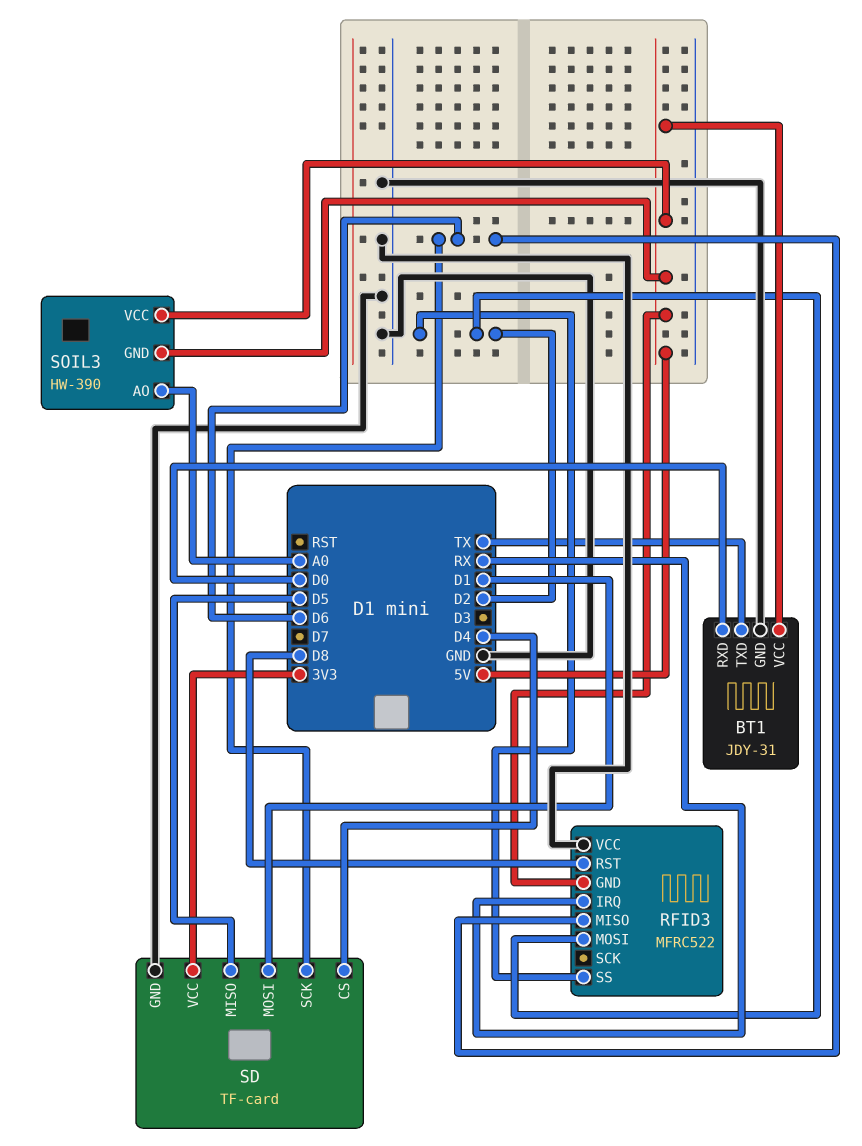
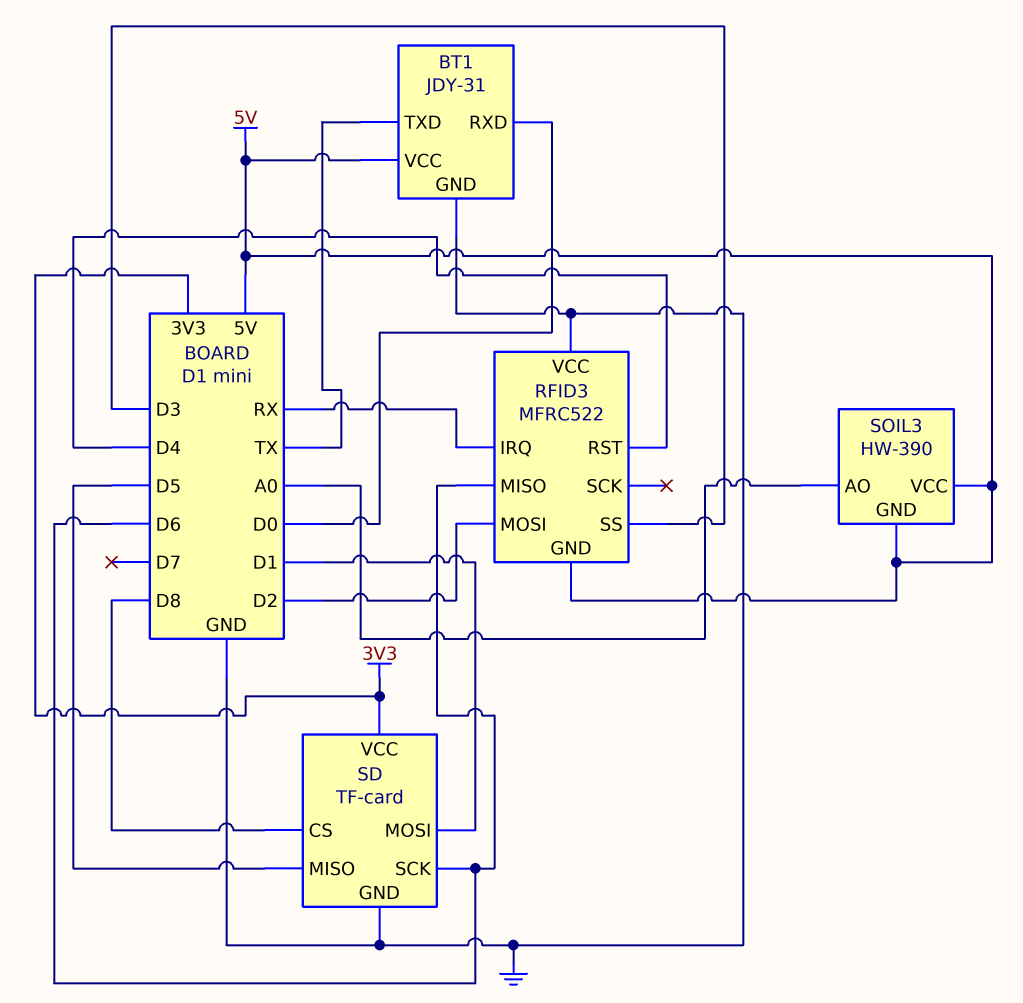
RFID3 pin RST: D8 -> D4
RFID3 pin SS: D2 -> D3
SD pin CS: D4 -> D8

